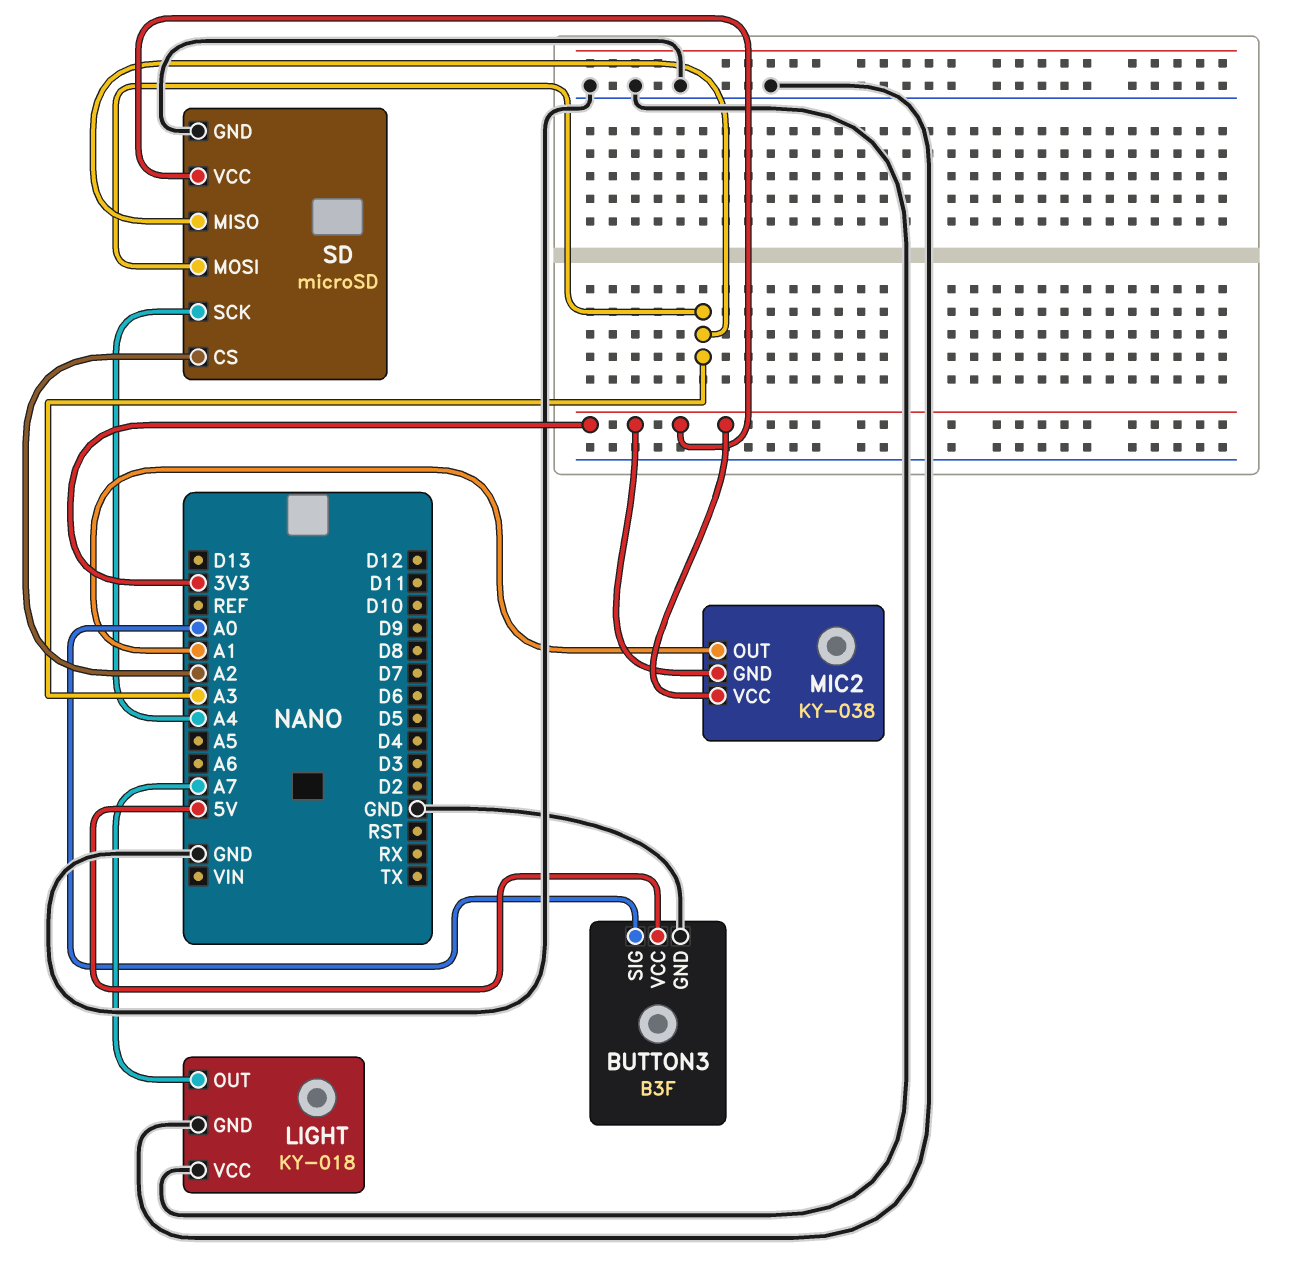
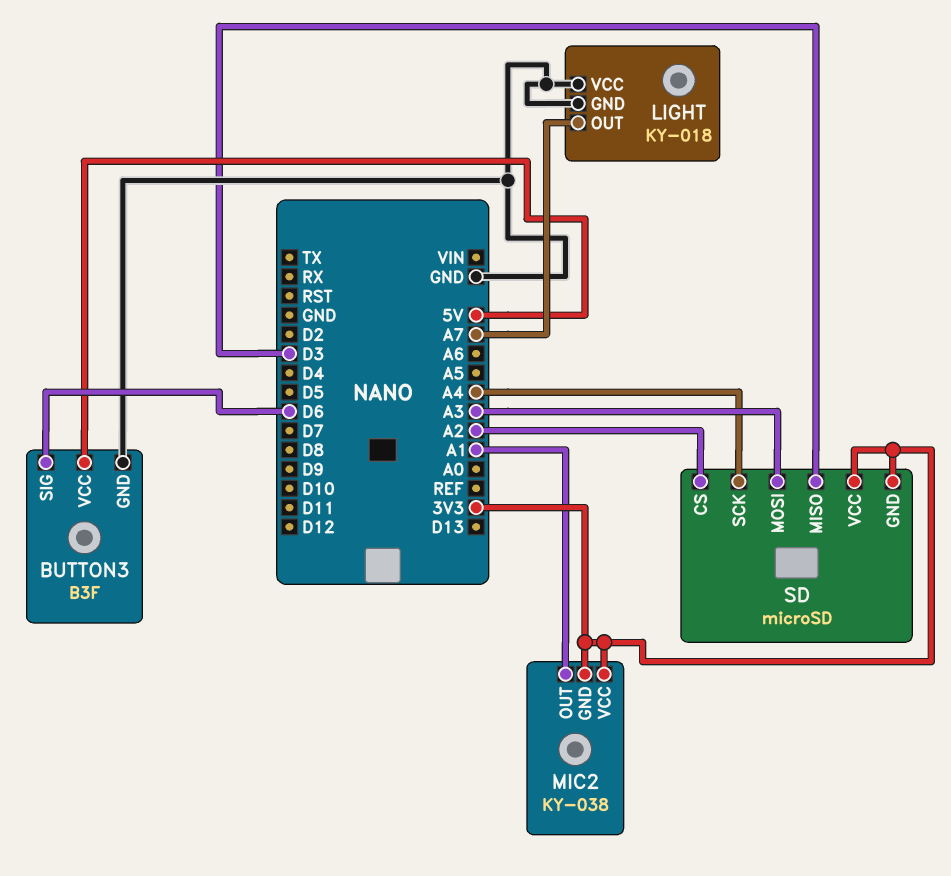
BUTTON3 pin SIG: A0 -> D6
SD pin GND: GND -> 3V3
SD pin MISO: A3 -> D3

